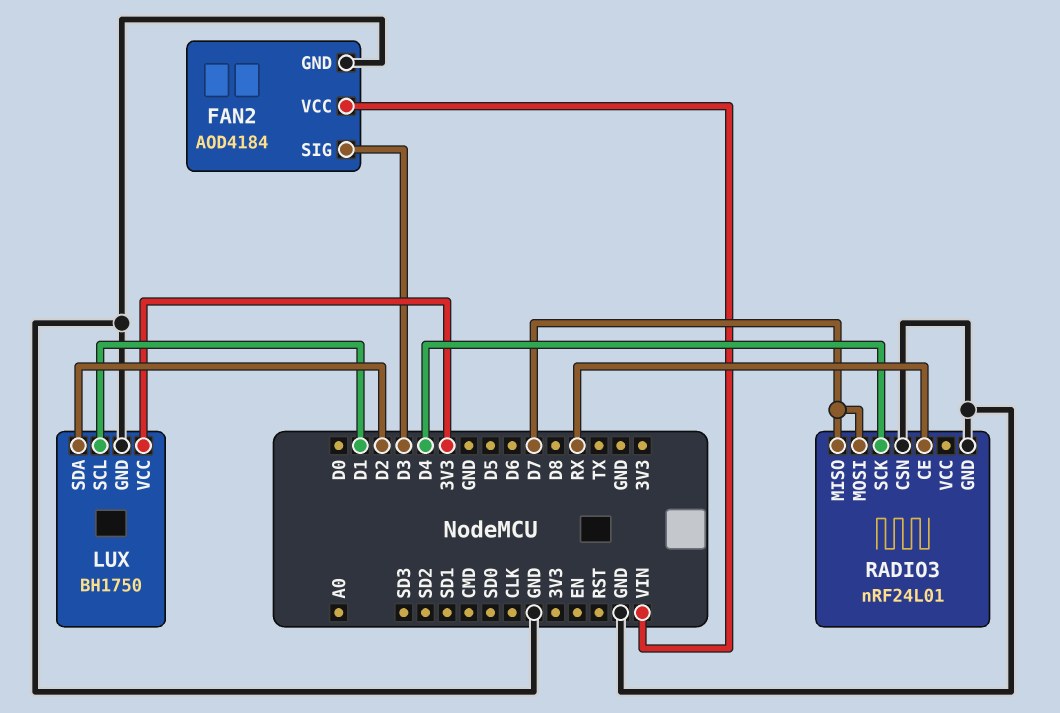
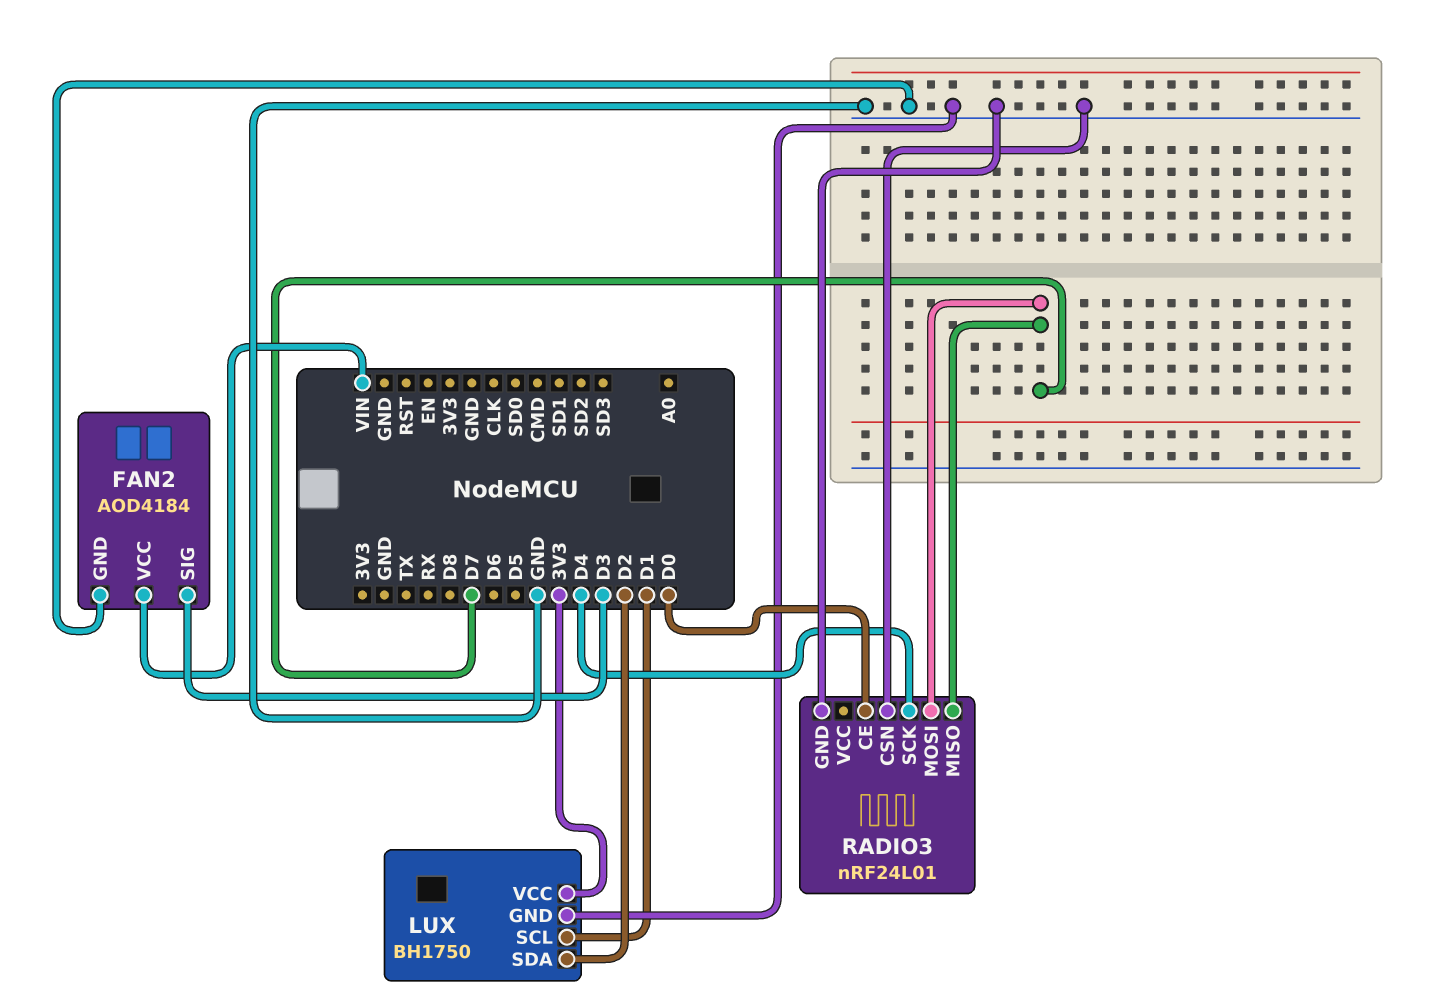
RADIO3 pin CE: RX -> D0

